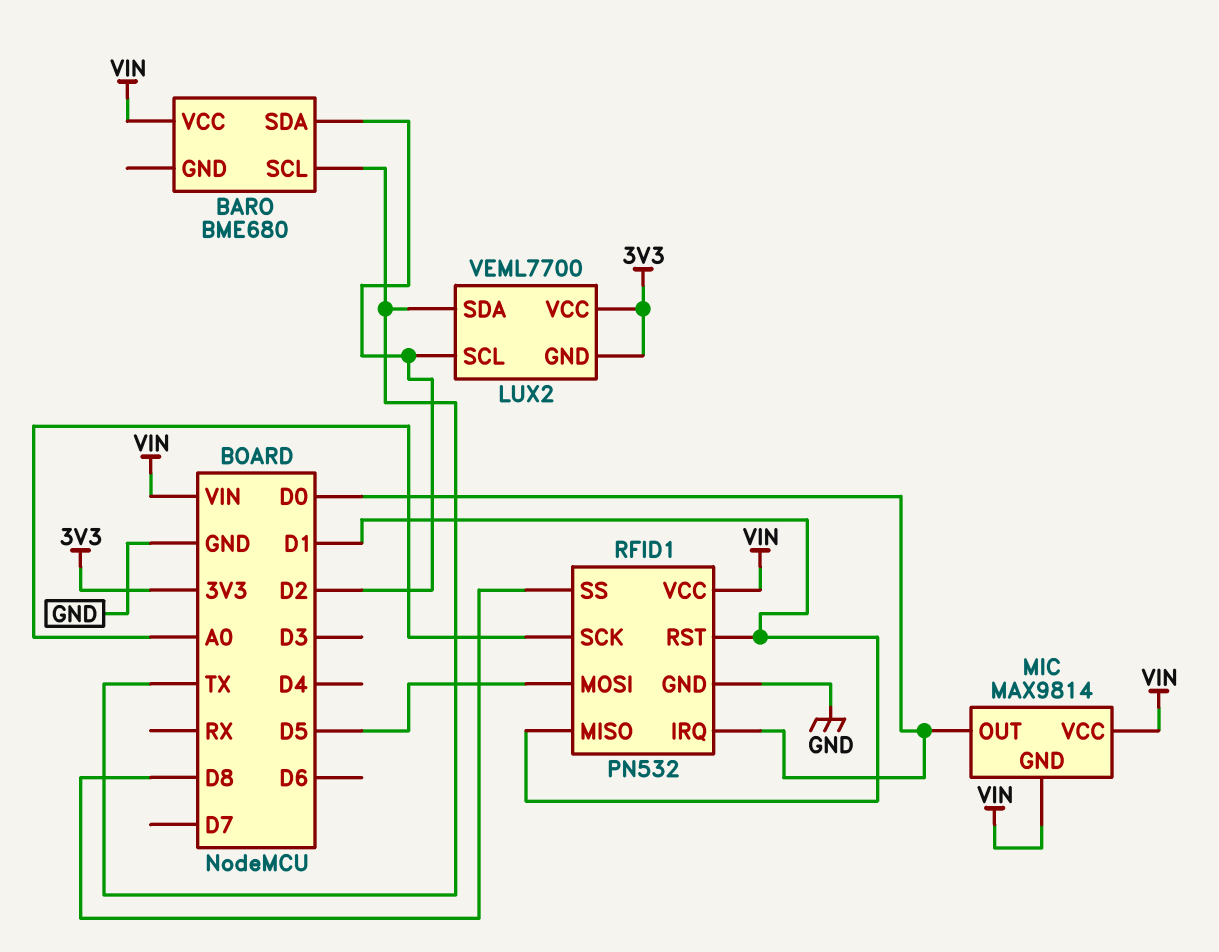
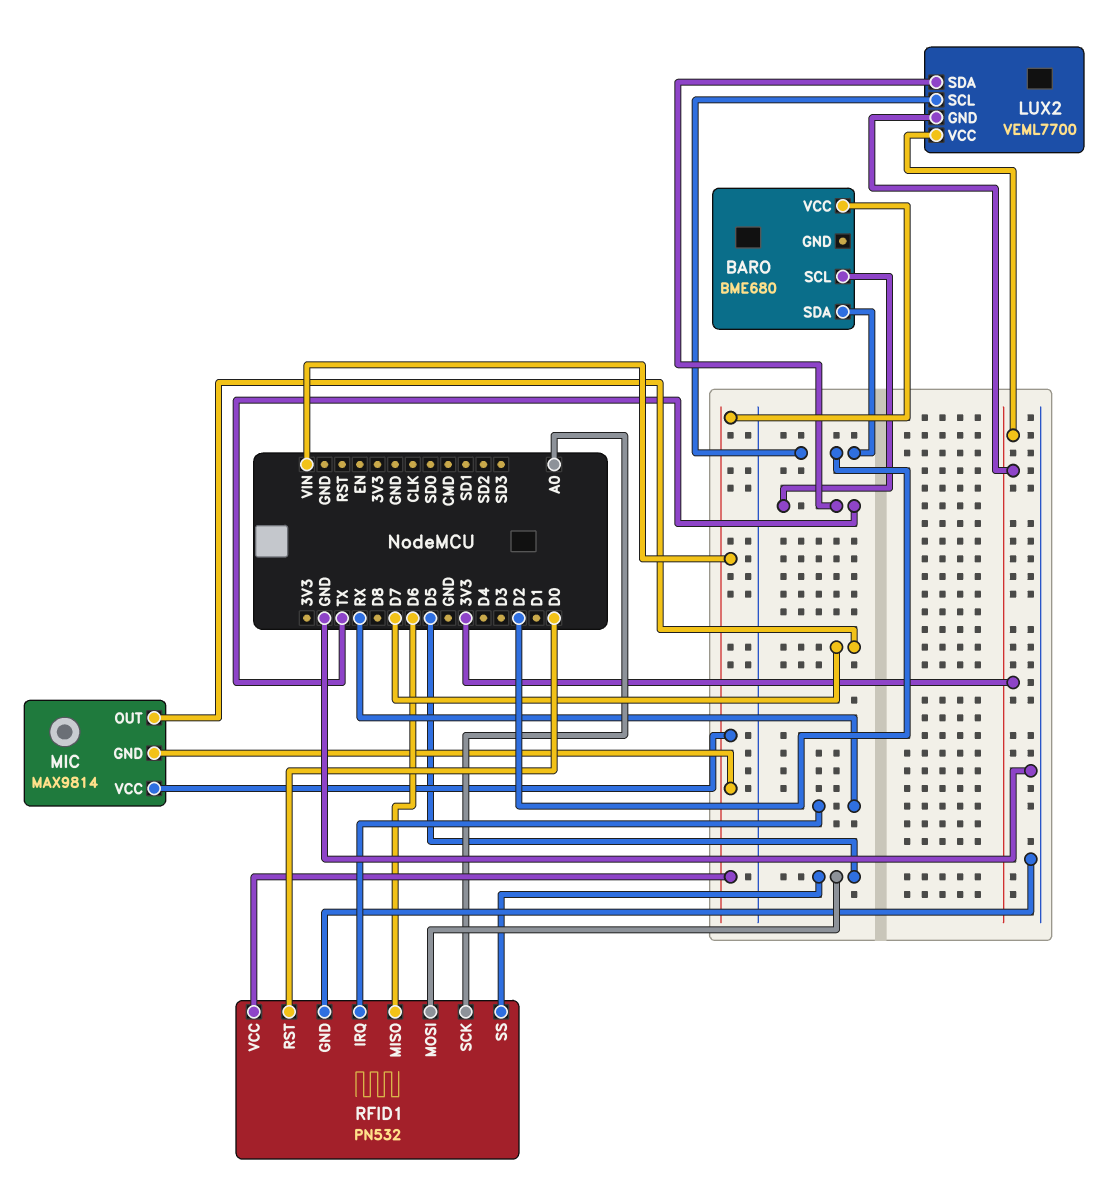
MIC pin OUT: D0 -> D7
RFID1 pin IRQ: D0 -> RX
RFID1 pin MISO: D1 -> D6
RFID1 pin RST: D1 -> D0
RFID1 pin SS: D8 -> D5

